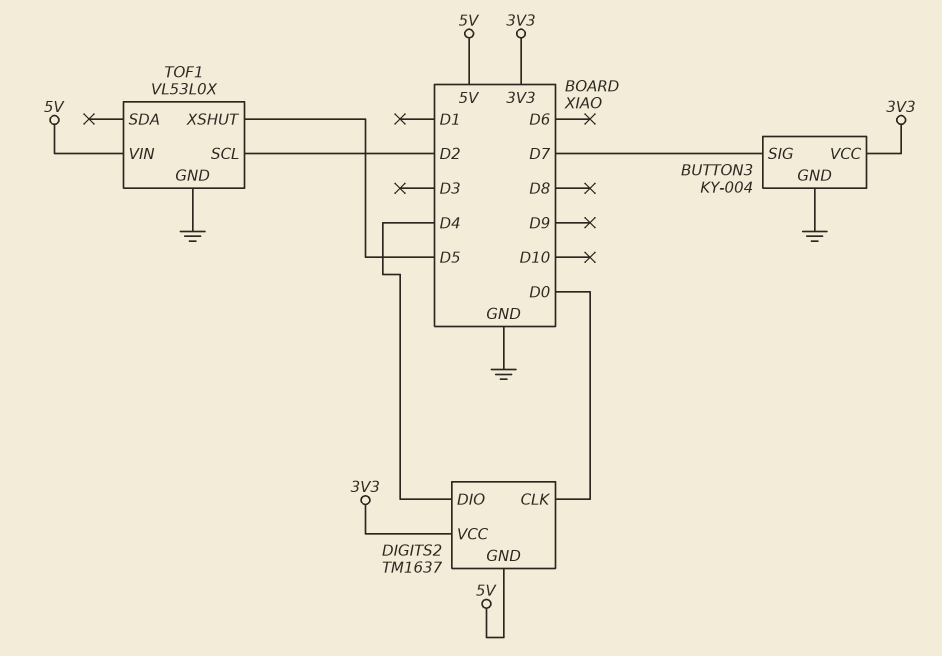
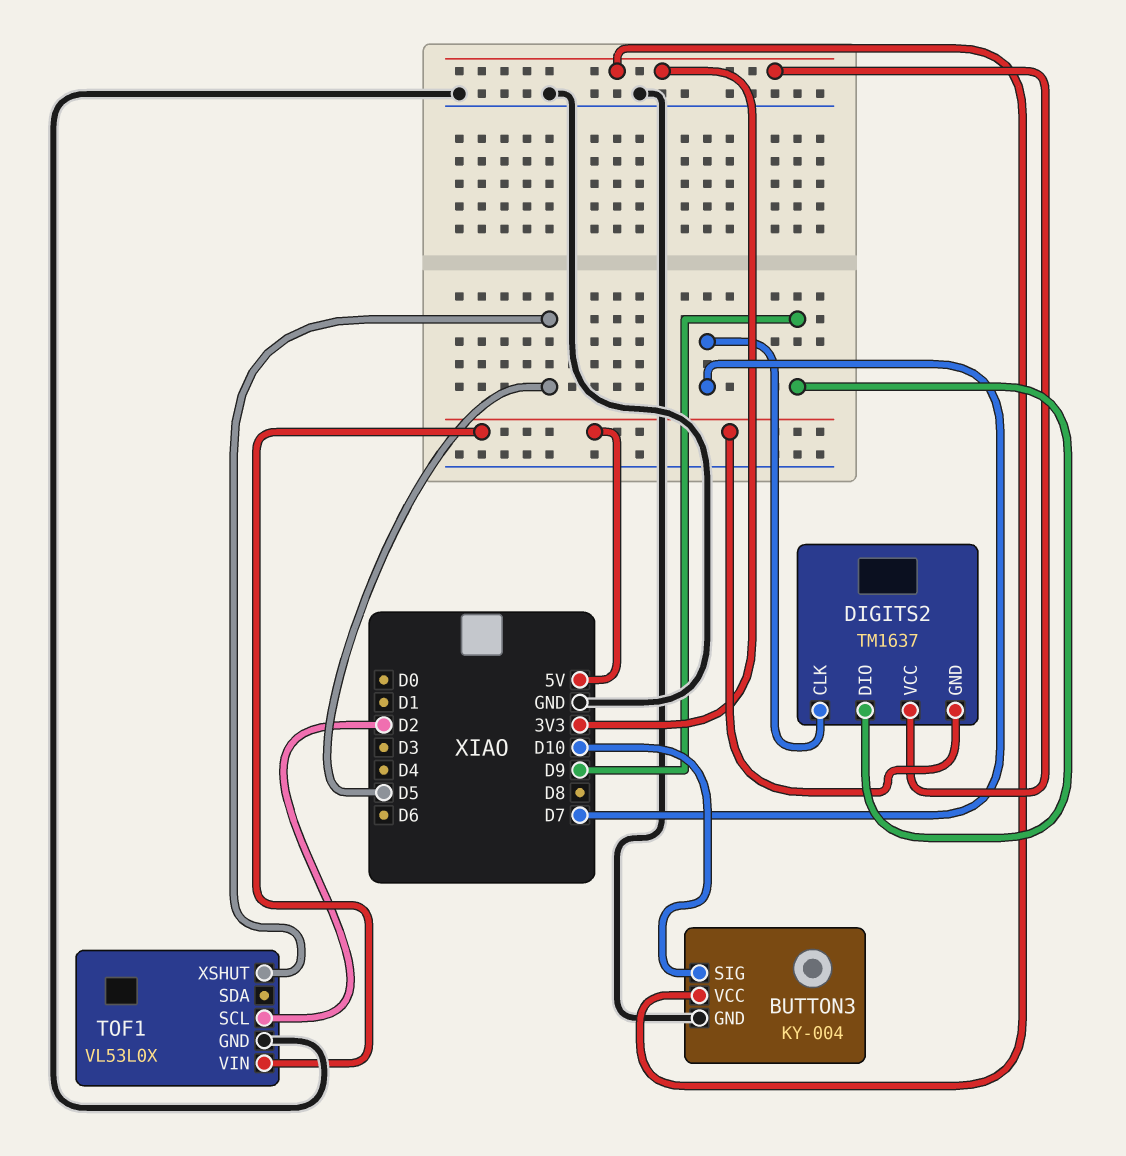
BUTTON3 pin SIG: D7 -> D10
DIGITS2 pin CLK: D0 -> D7
DIGITS2 pin DIO: D4 -> D9

